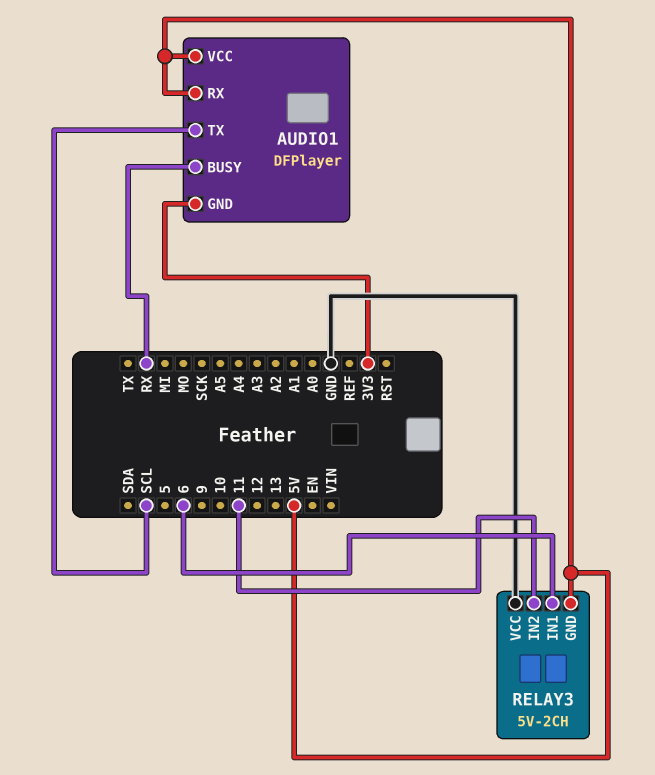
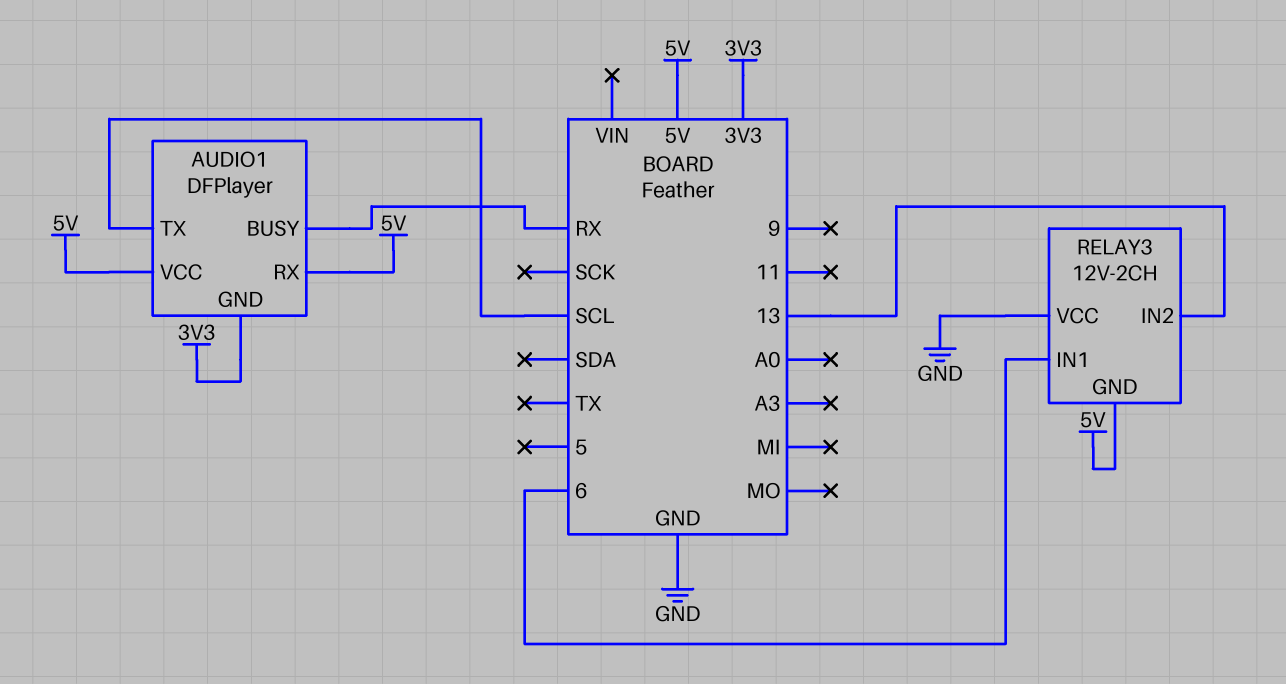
RELAY3: 5V-2CH -> 12V-2CH
RELAY3 pin IN2: 11 -> 13

